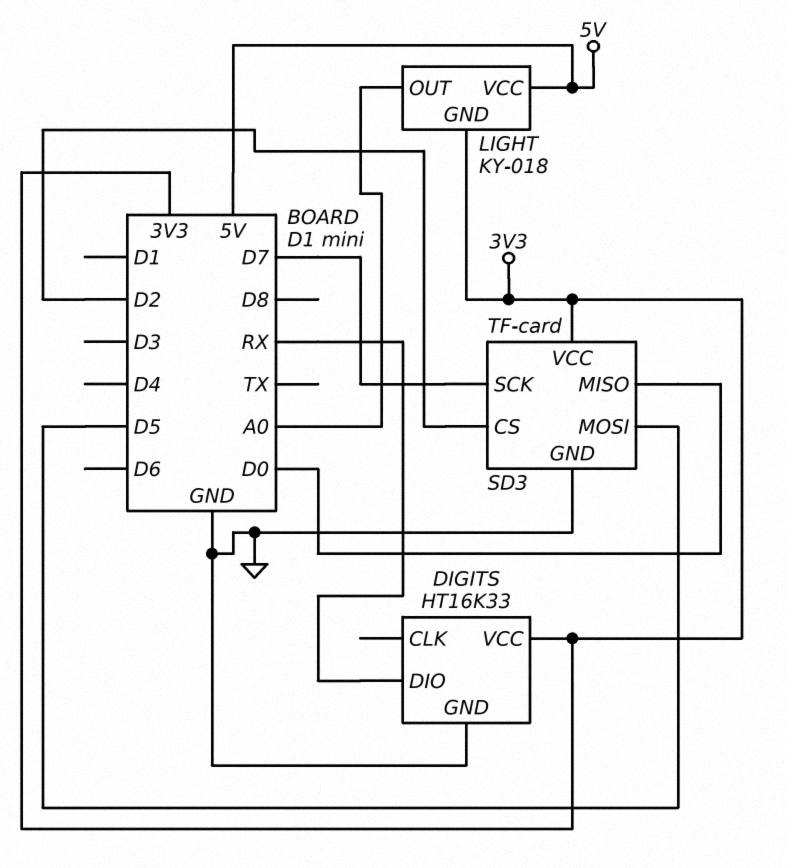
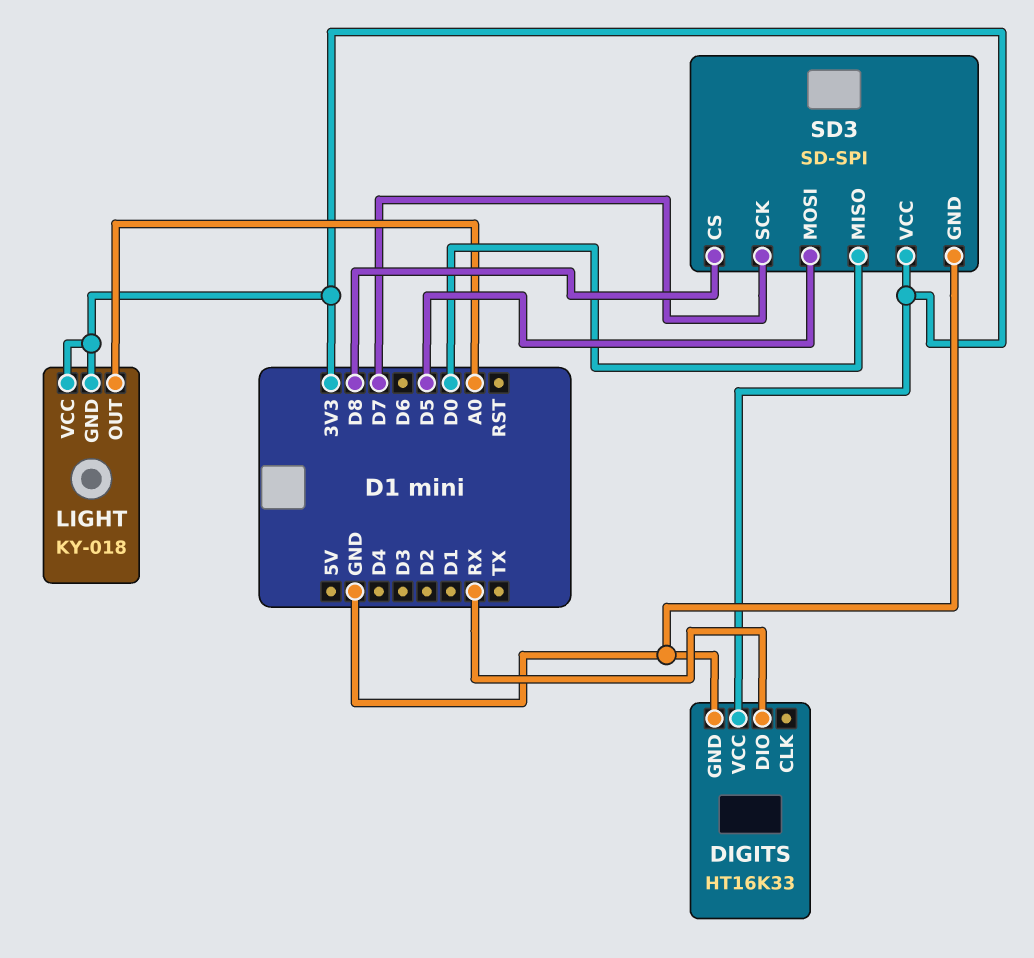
LIGHT pin VCC: 5V -> 3V3
SD3: TF-card -> SD-SPI
SD3 pin CS: D2 -> D8

